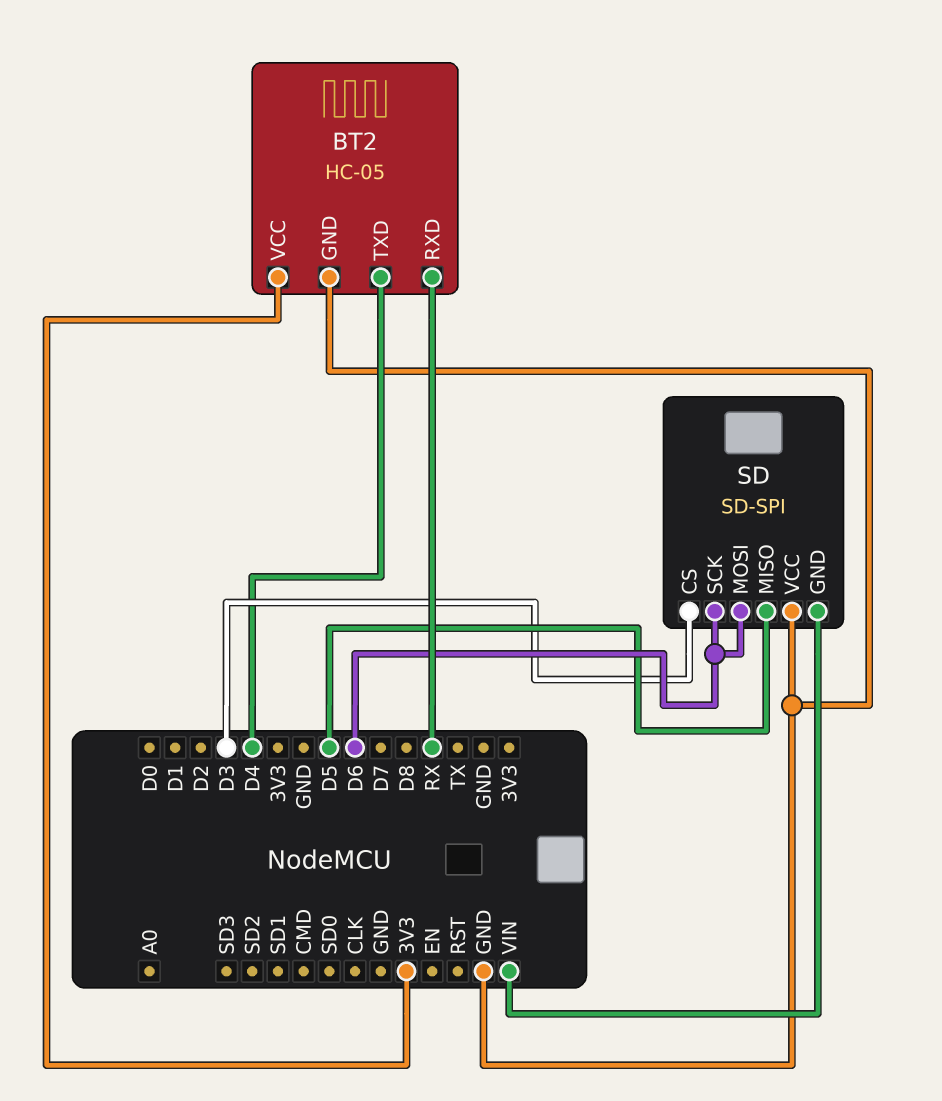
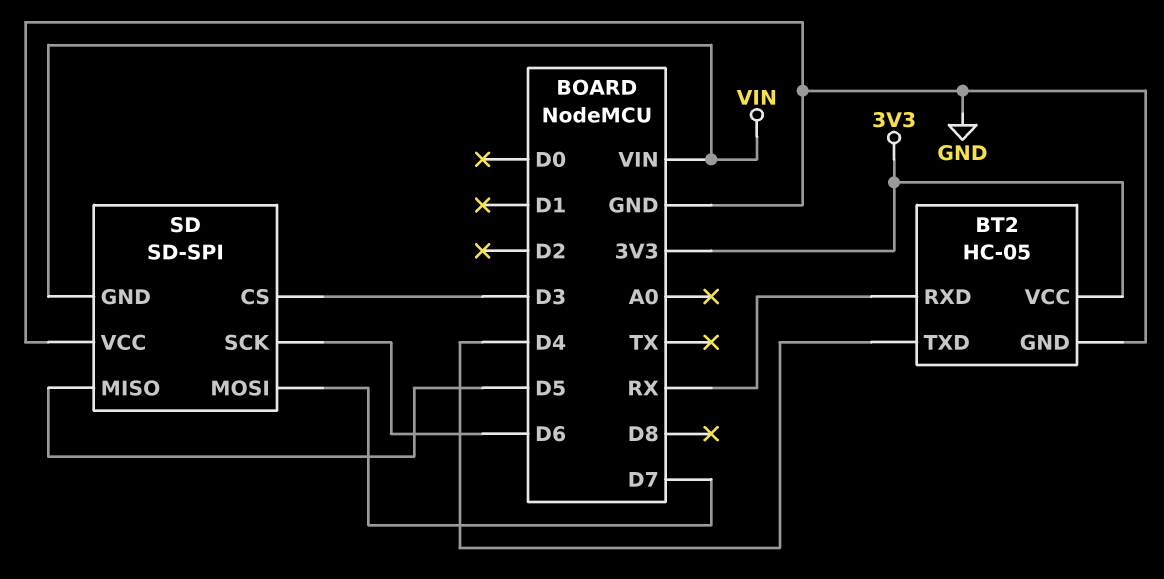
SD pin MOSI: D6 -> D7

